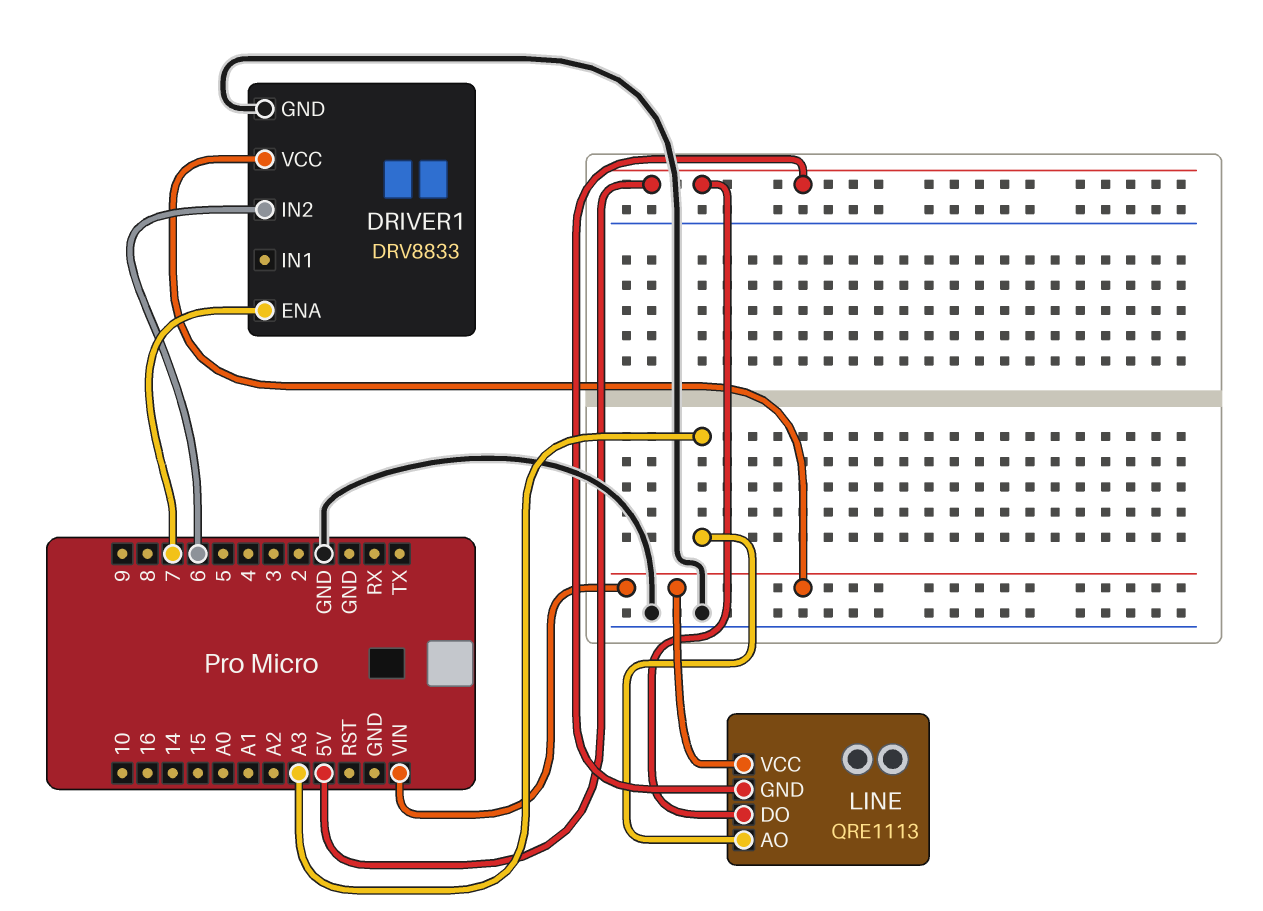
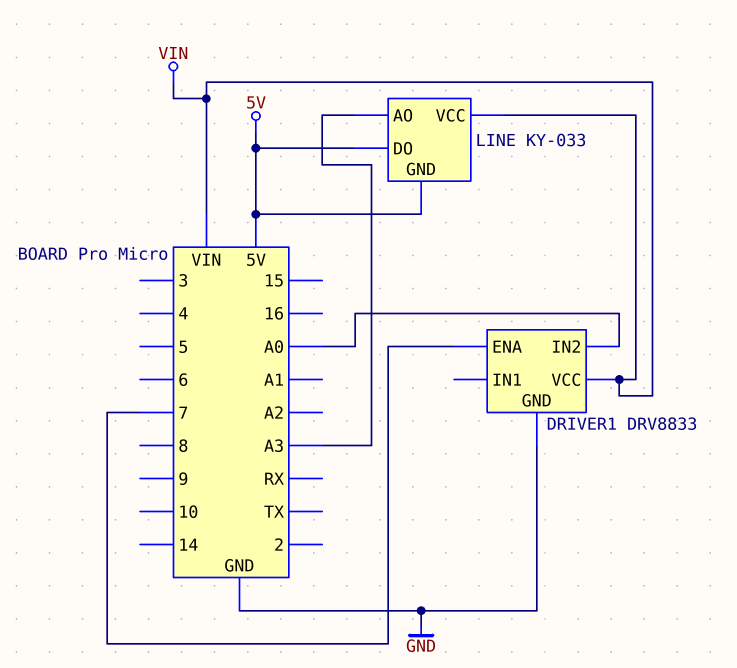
DRIVER1 pin IN2: 6 -> A0
LINE: QRE1113 -> KY-033

